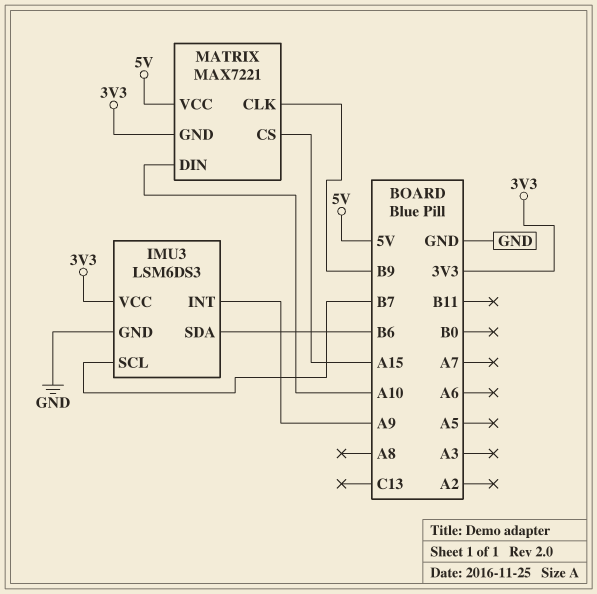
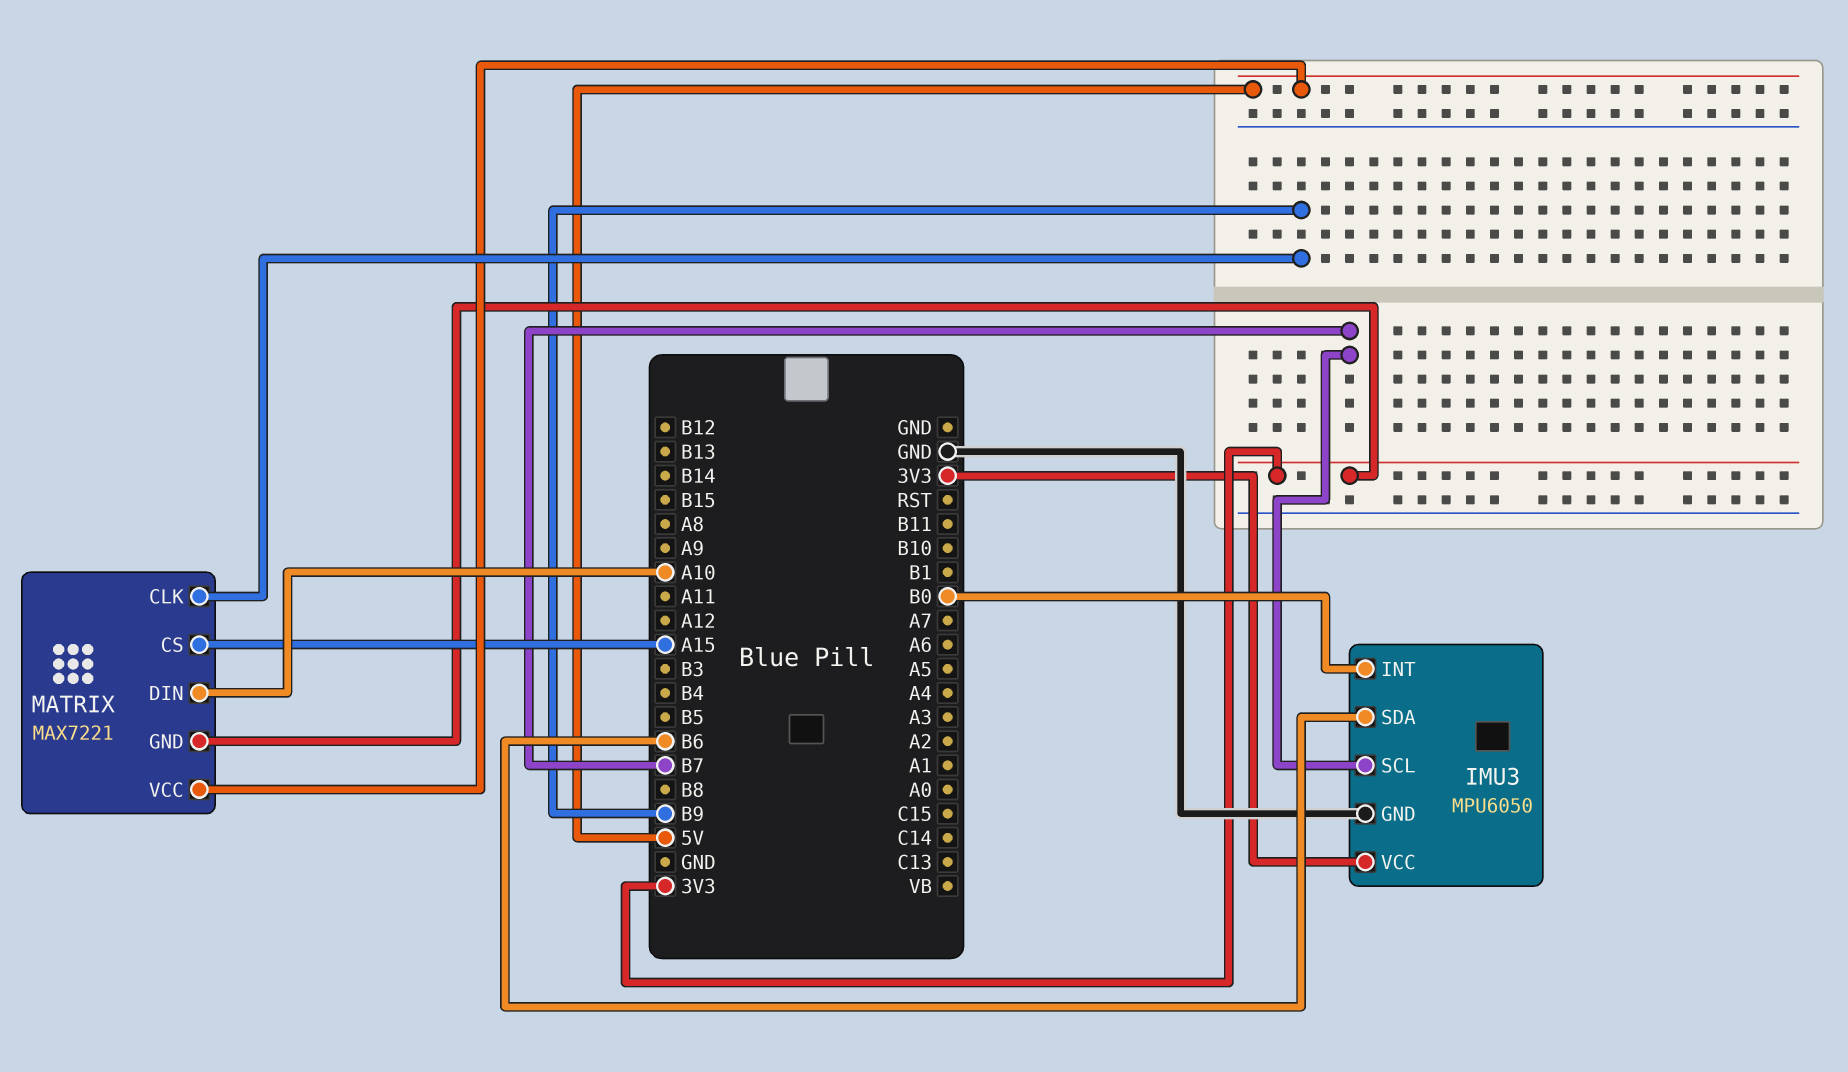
IMU3: LSM6DS3 -> MPU6050
IMU3 pin INT: A9 -> B0

